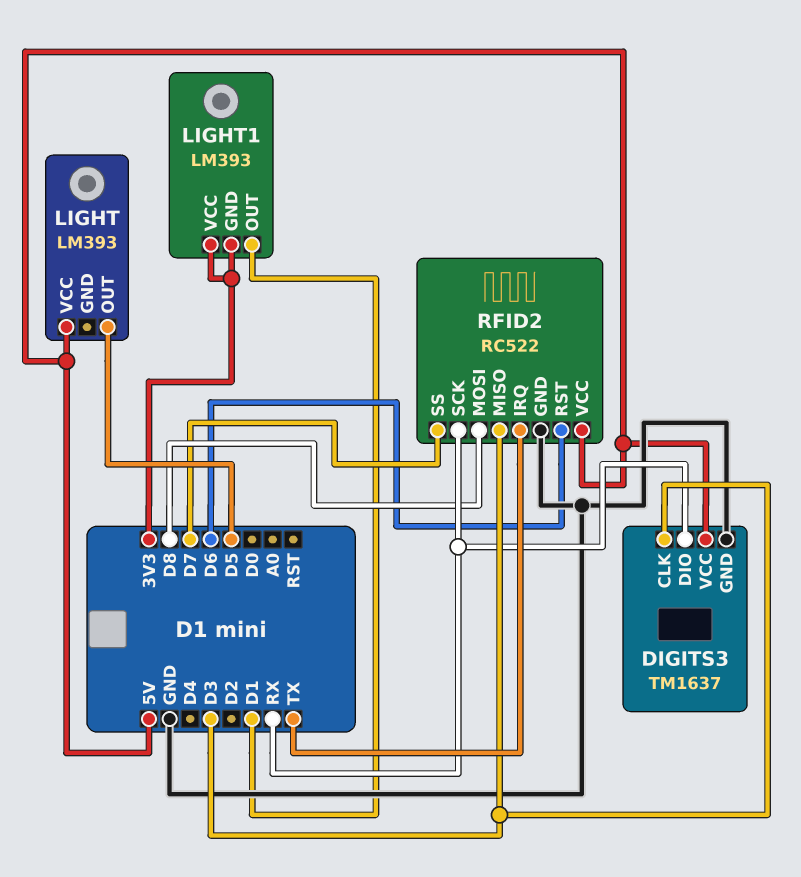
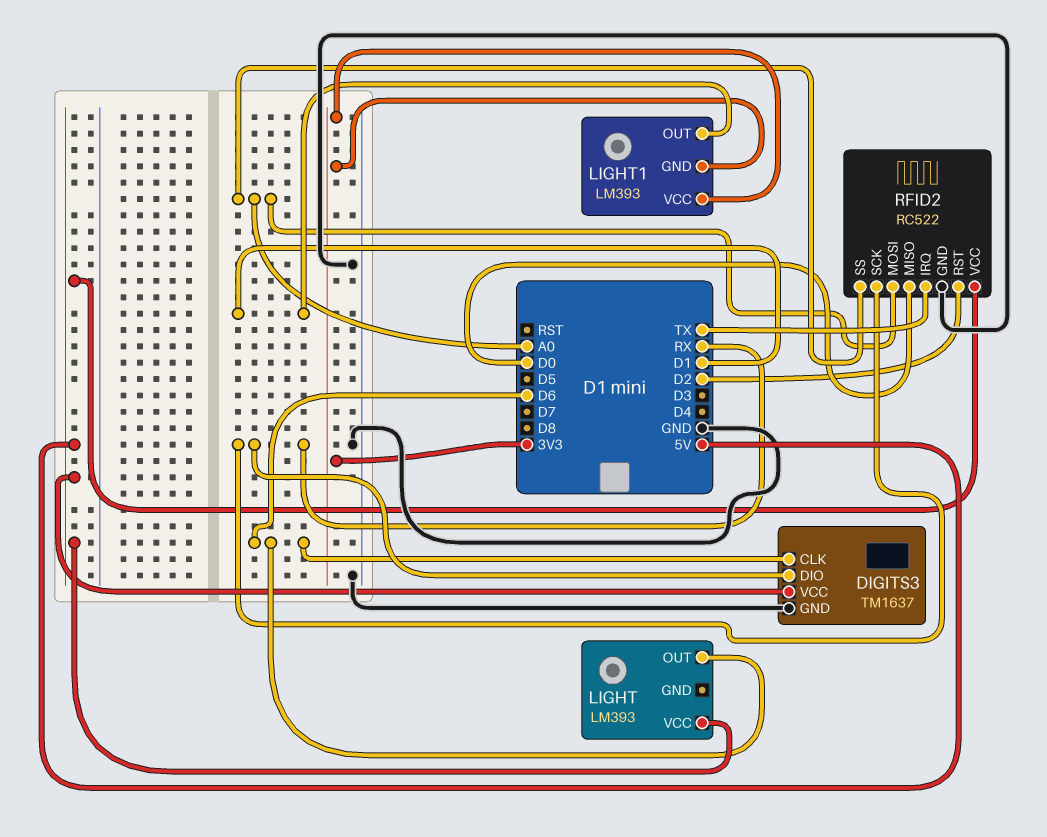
DIGITS3 pin CLK: D3 -> D6
LIGHT pin OUT: D5 -> D6
RFID2 pin MISO: D3 -> D0
RFID2 pin MOSI: D8 -> A0
RFID2 pin RST: D6 -> D2
RFID2 pin SS: D7 -> A0

